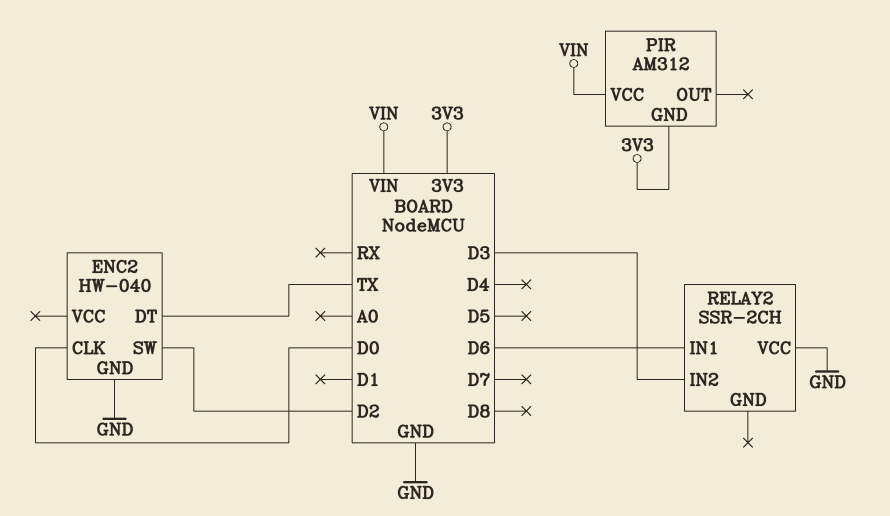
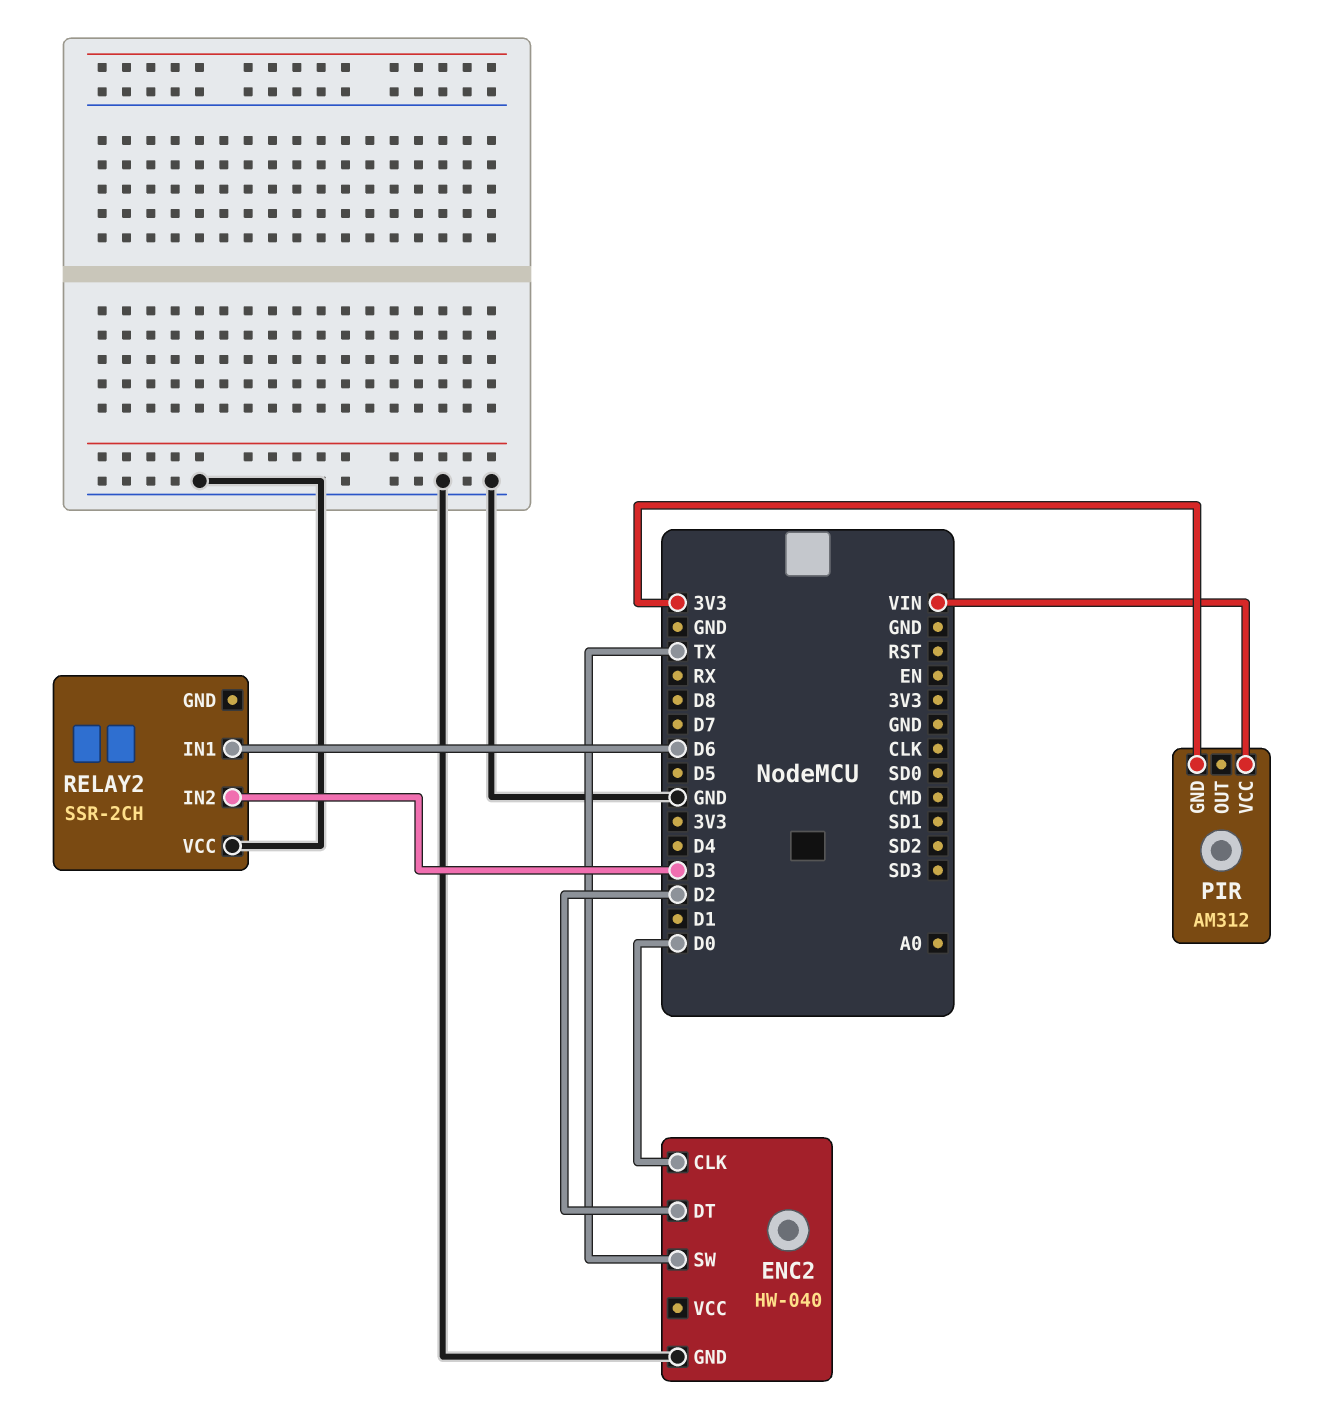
ENC2 pin DT: TX -> D2
ENC2 pin SW: D2 -> TX

